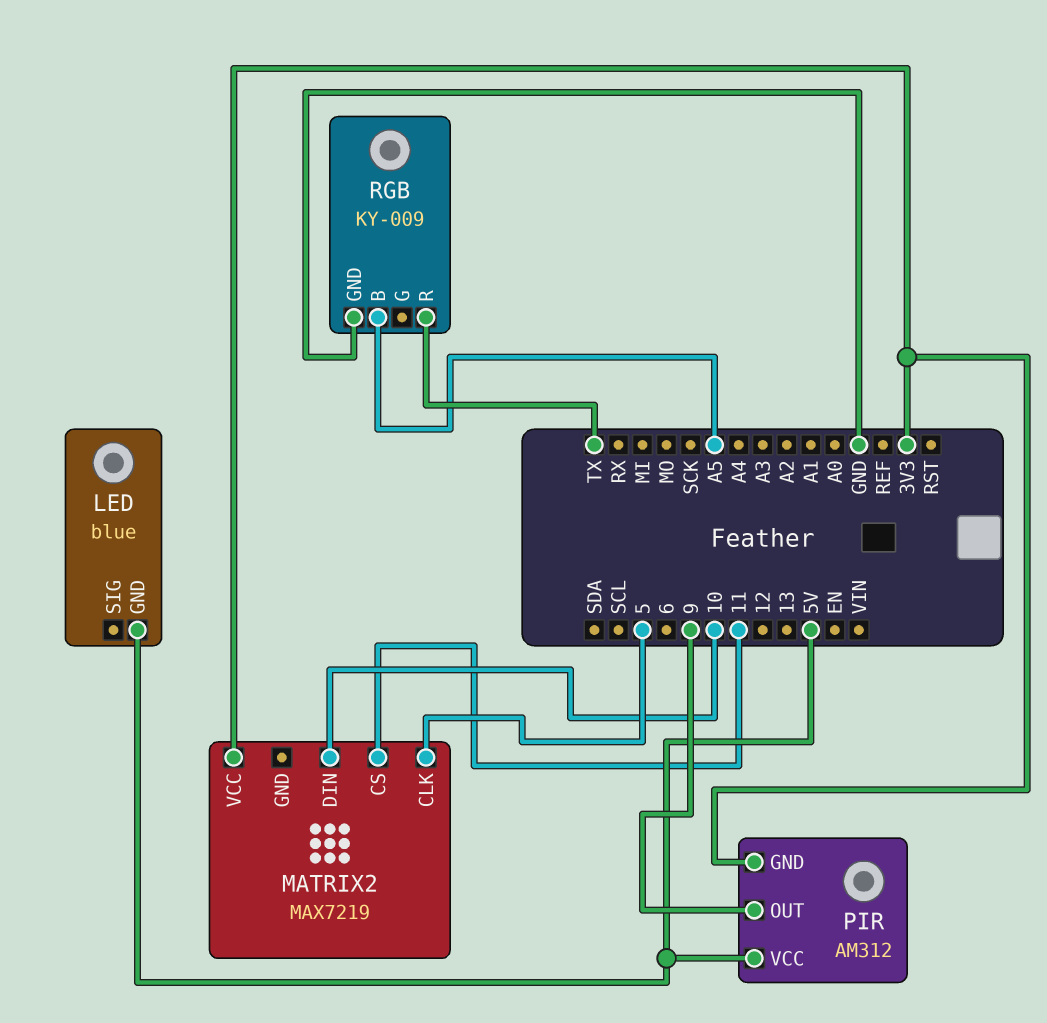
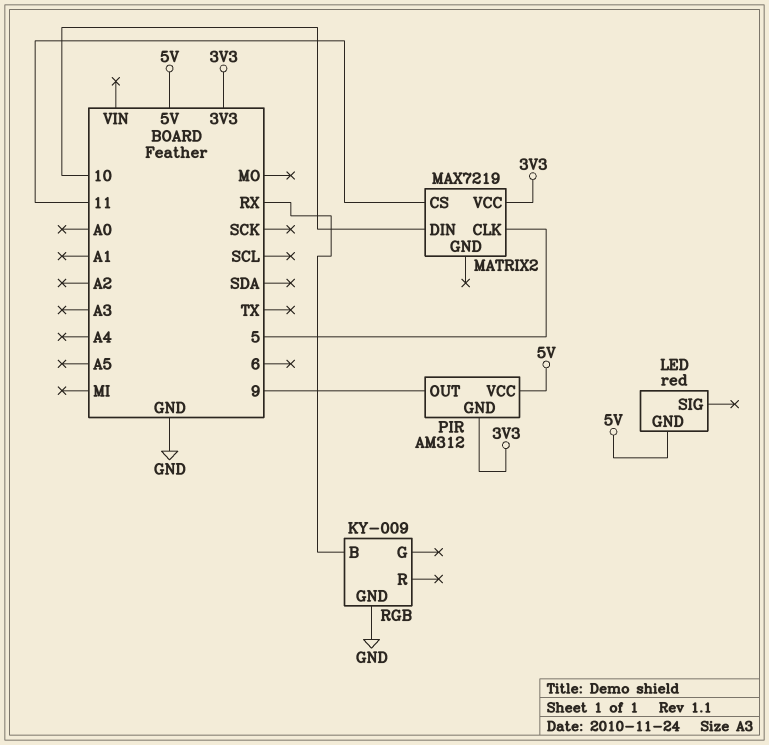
LED: blue -> red
RGB pin B: A5 -> RX
RGB pin R: TX -> none

